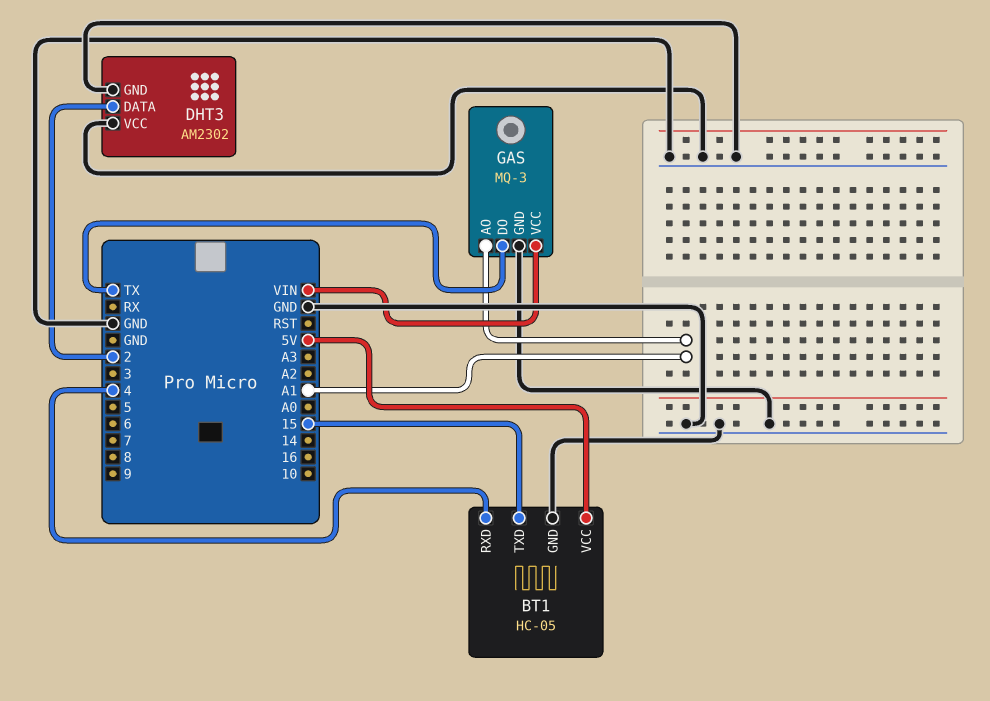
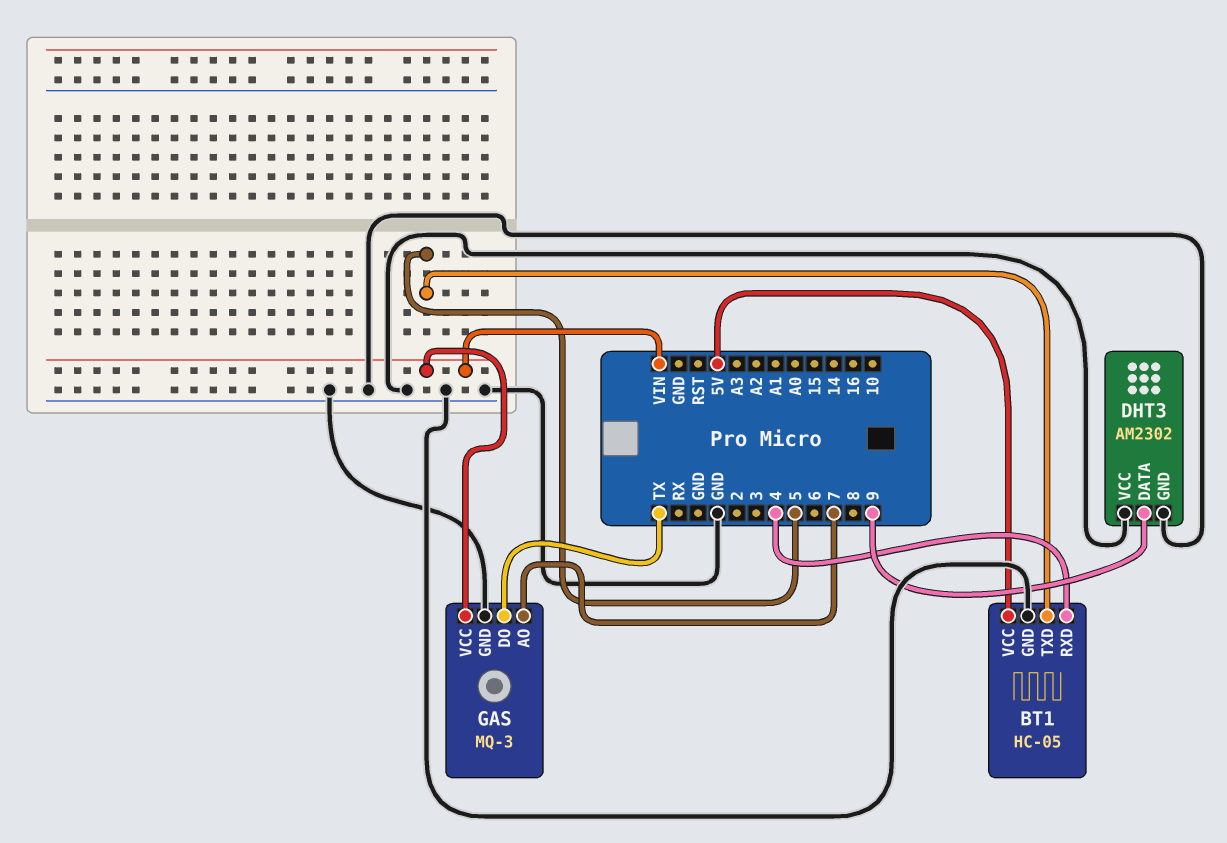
BT1 pin TXD: 15 -> 5
DHT3 pin DATA: 2 -> 9
GAS pin AO: A1 -> 7

